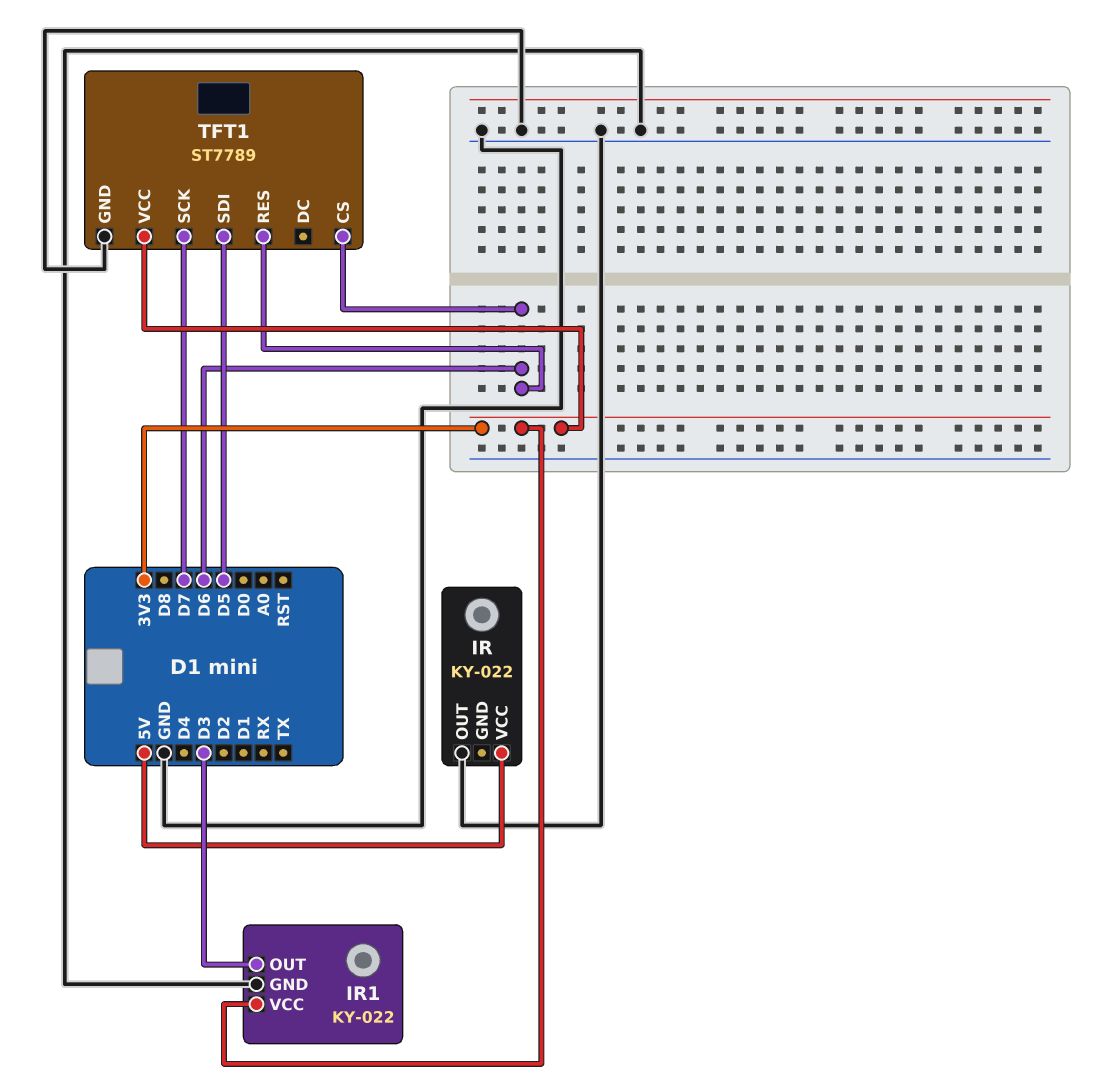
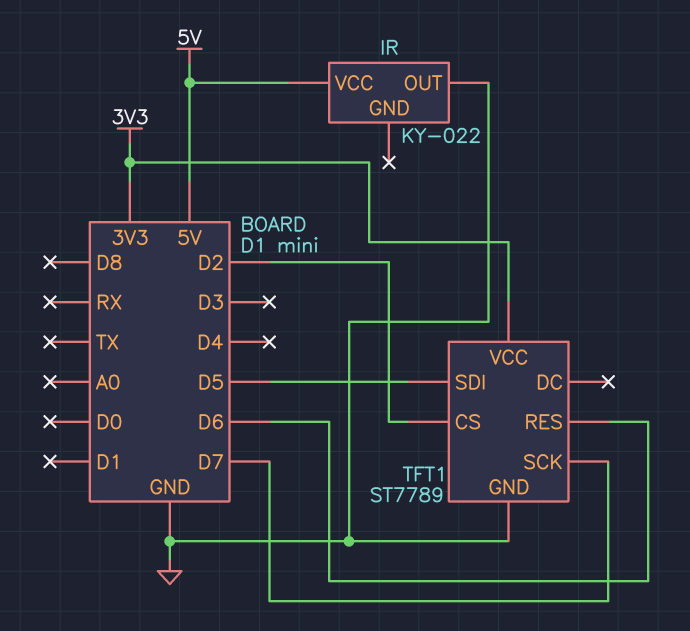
IR1: KY-022 -> none
IR1 pin GND: GND -> none
IR1 pin OUT: D3 -> none
IR1 pin VCC: 3V3 -> none
TFT1 pin CS: D6 -> D2

